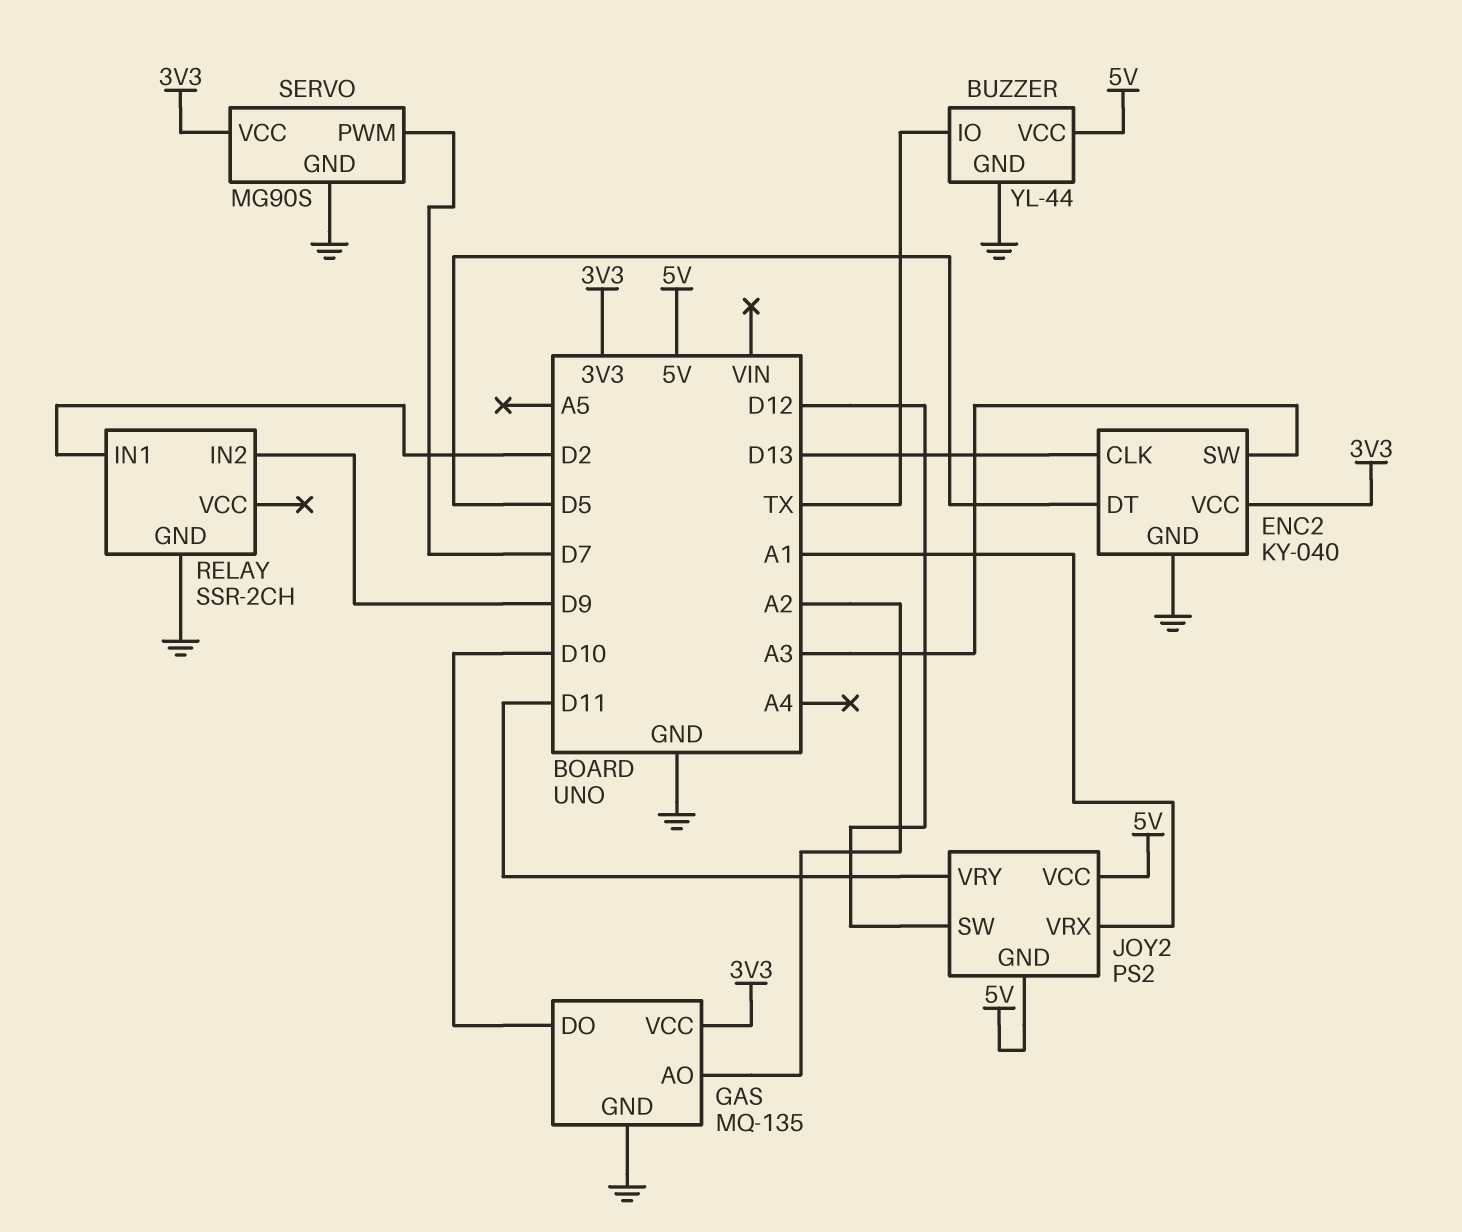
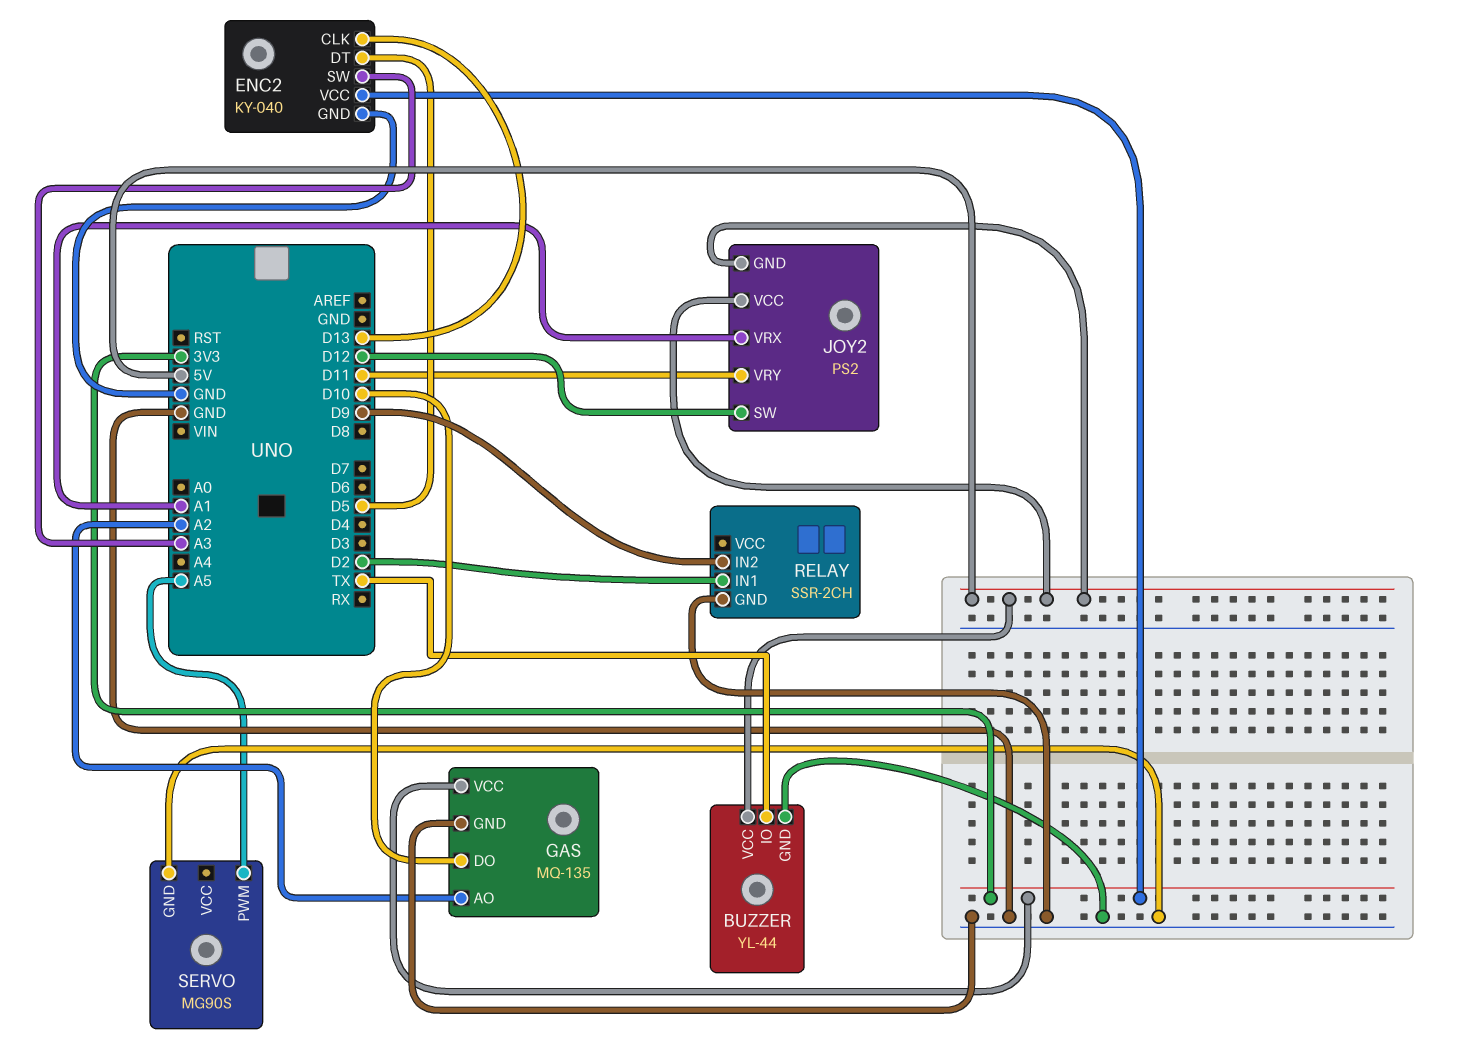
SERVO pin PWM: D7 -> A5
SERVO pin VCC: 3V3 -> none

